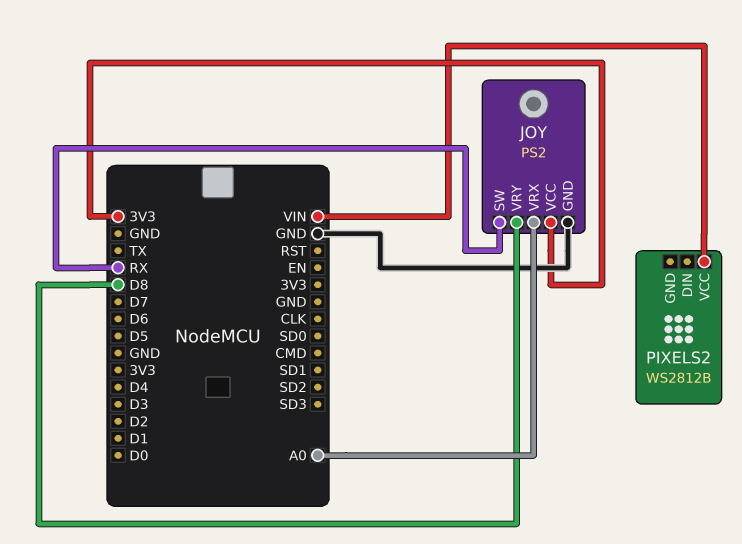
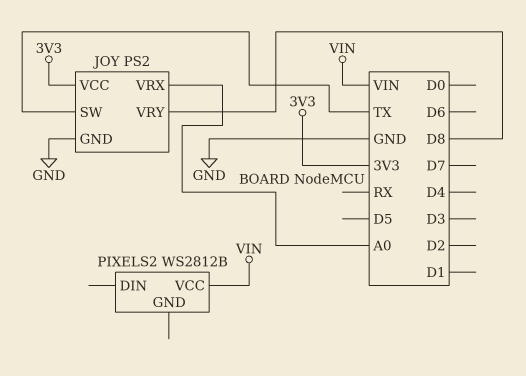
JOY pin SW: RX -> TX

